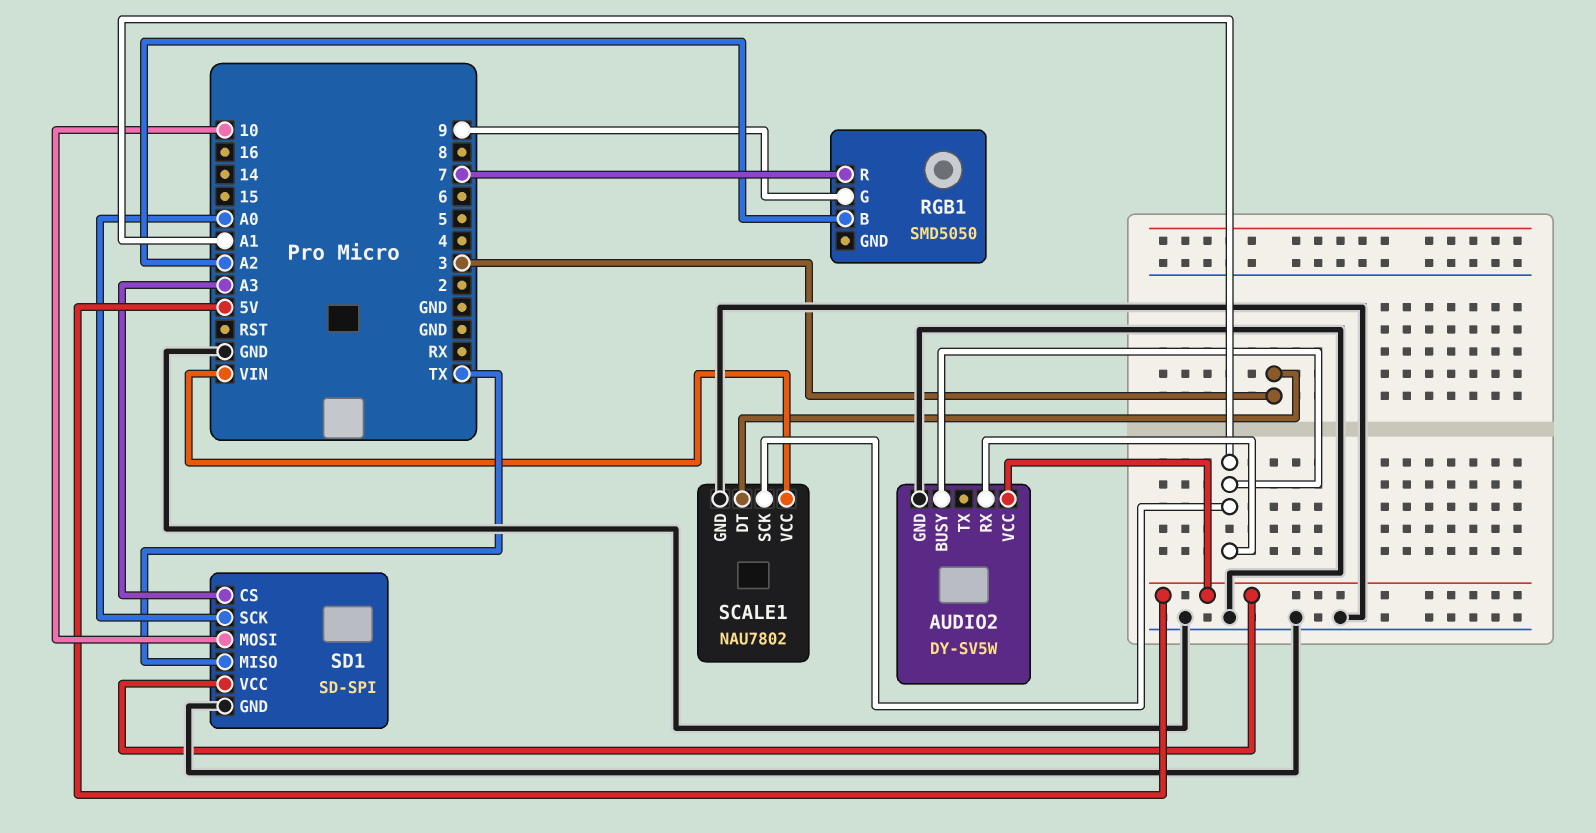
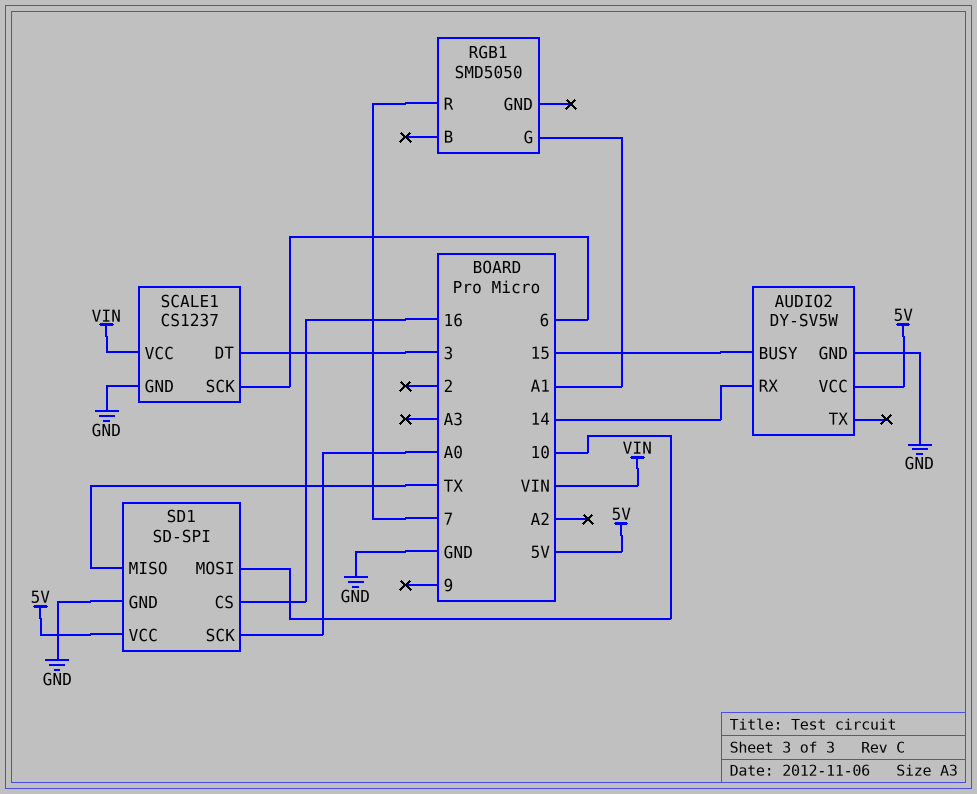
AUDIO2 pin BUSY: A1 -> 15
AUDIO2 pin RX: A1 -> 14
RGB1 pin B: A2 -> none
RGB1 pin G: 9 -> A1
SCALE1: NAU7802 -> CS1237
SCALE1 pin SCK: A1 -> 6
SD1 pin CS: A3 -> 16

